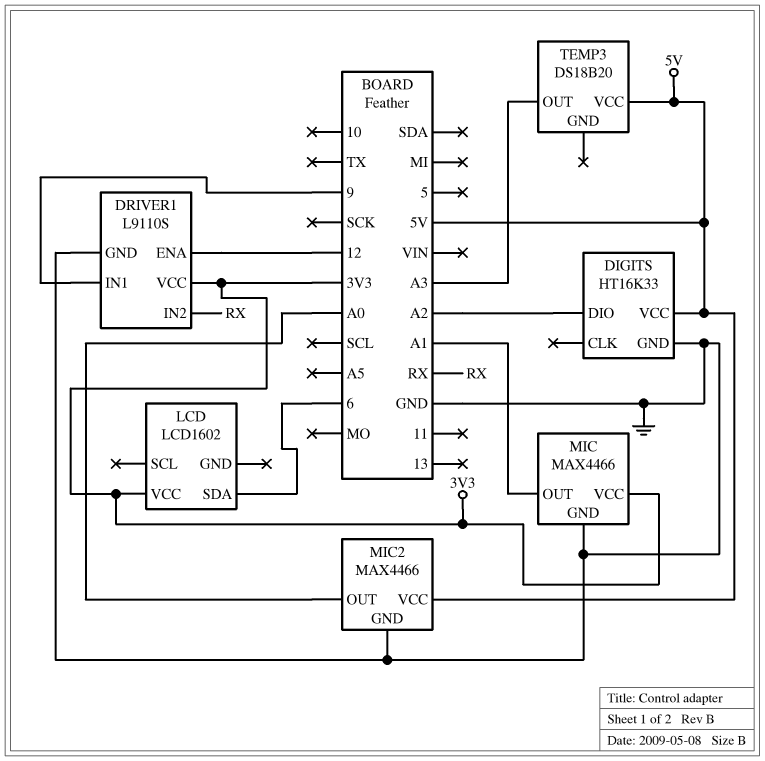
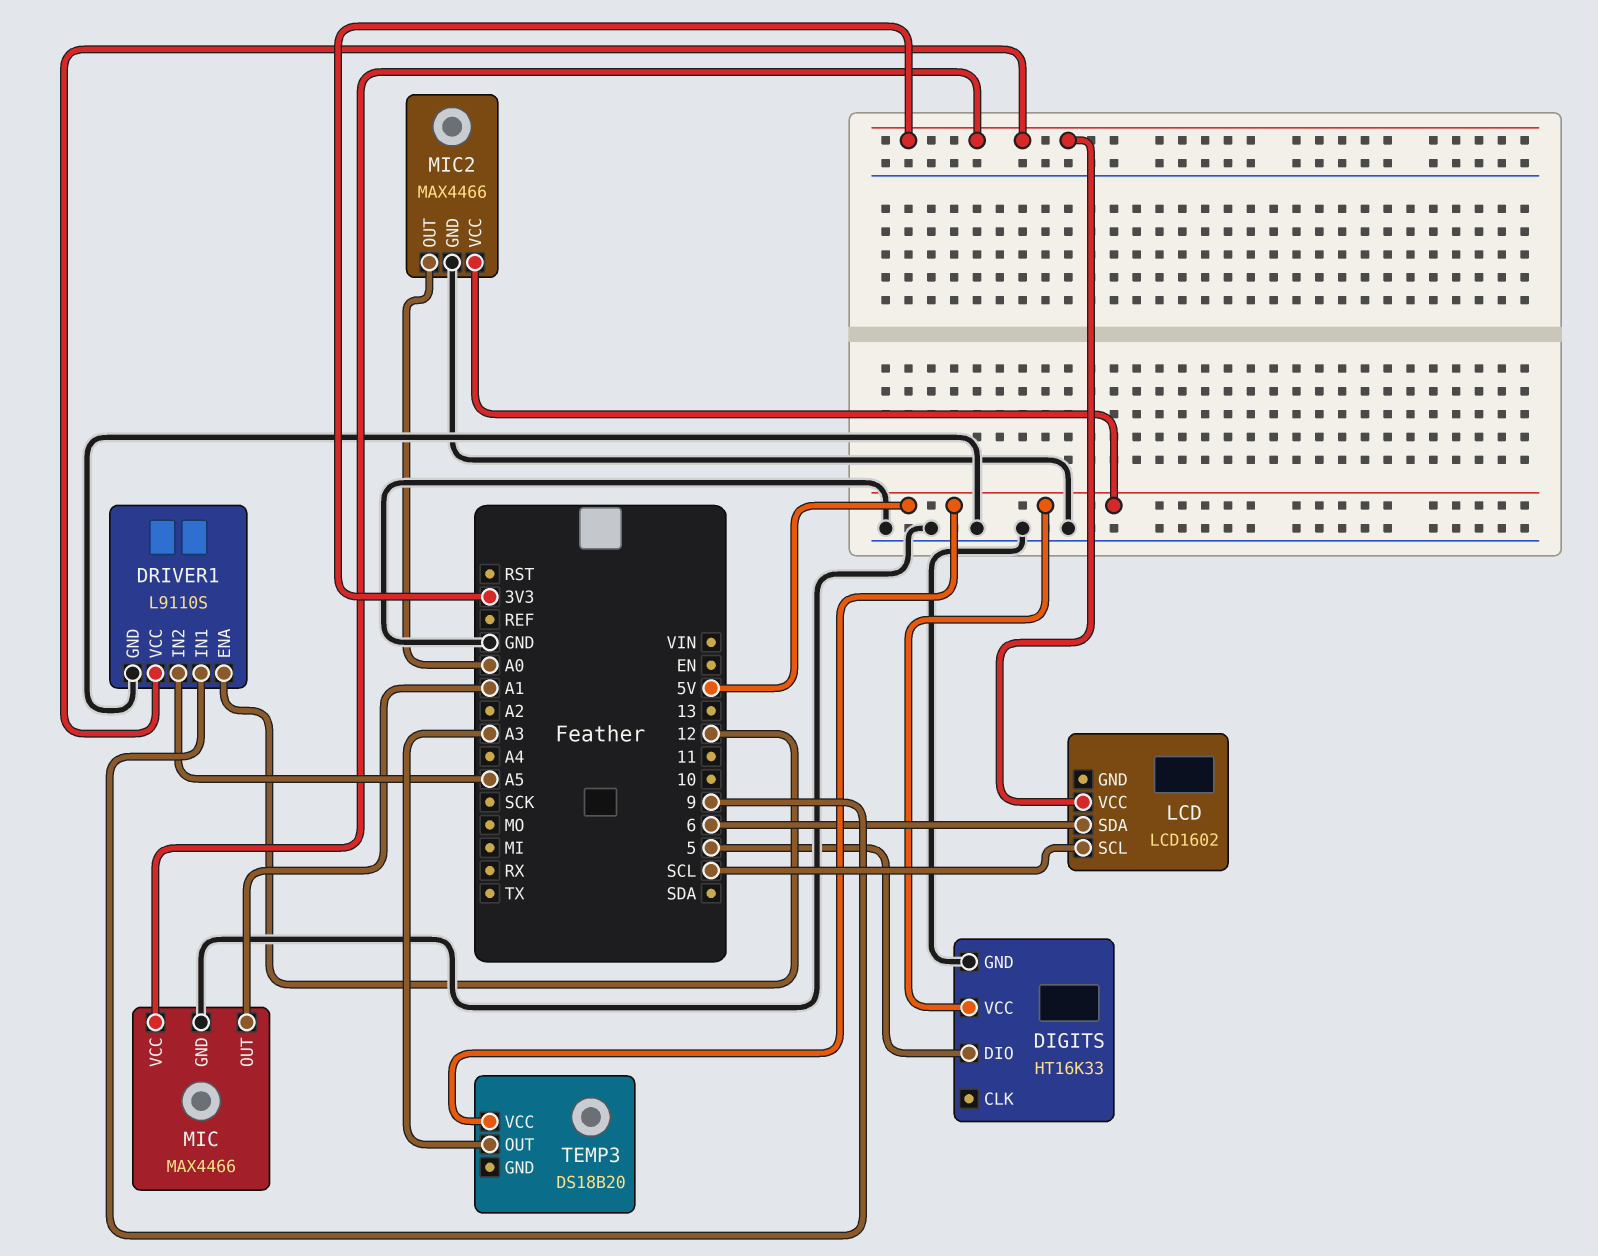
DIGITS pin DIO: A2 -> 5
DRIVER1 pin IN2: RX -> A5
LCD pin SCL: none -> SCL

